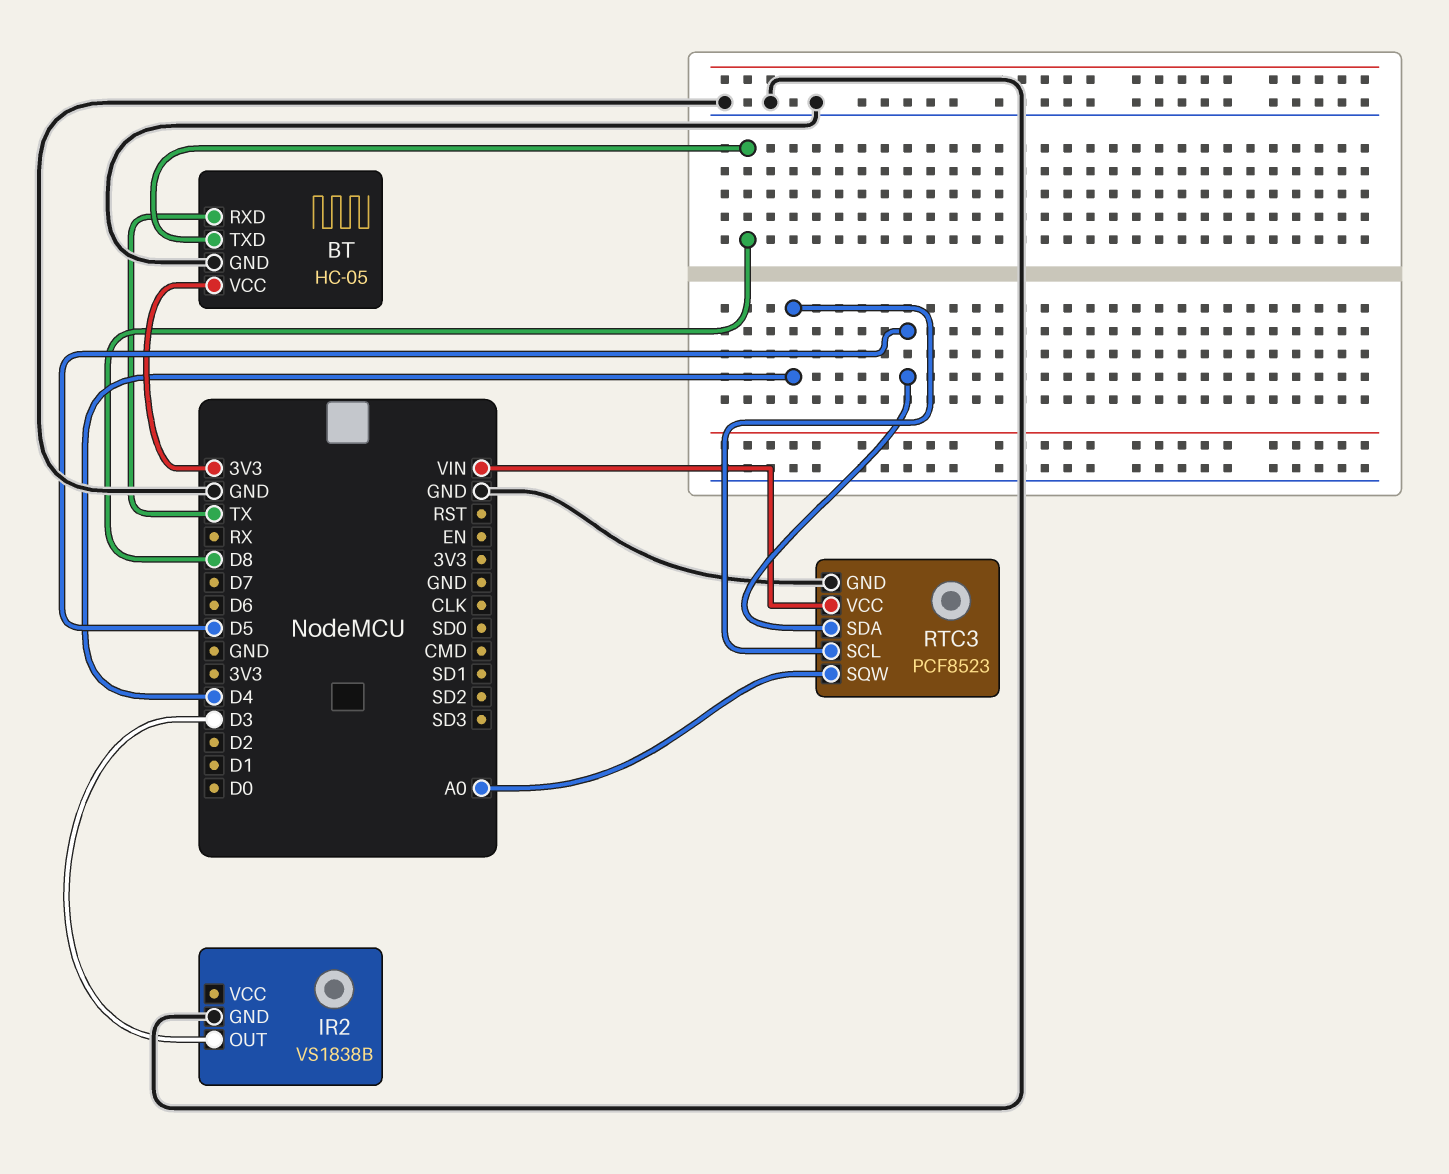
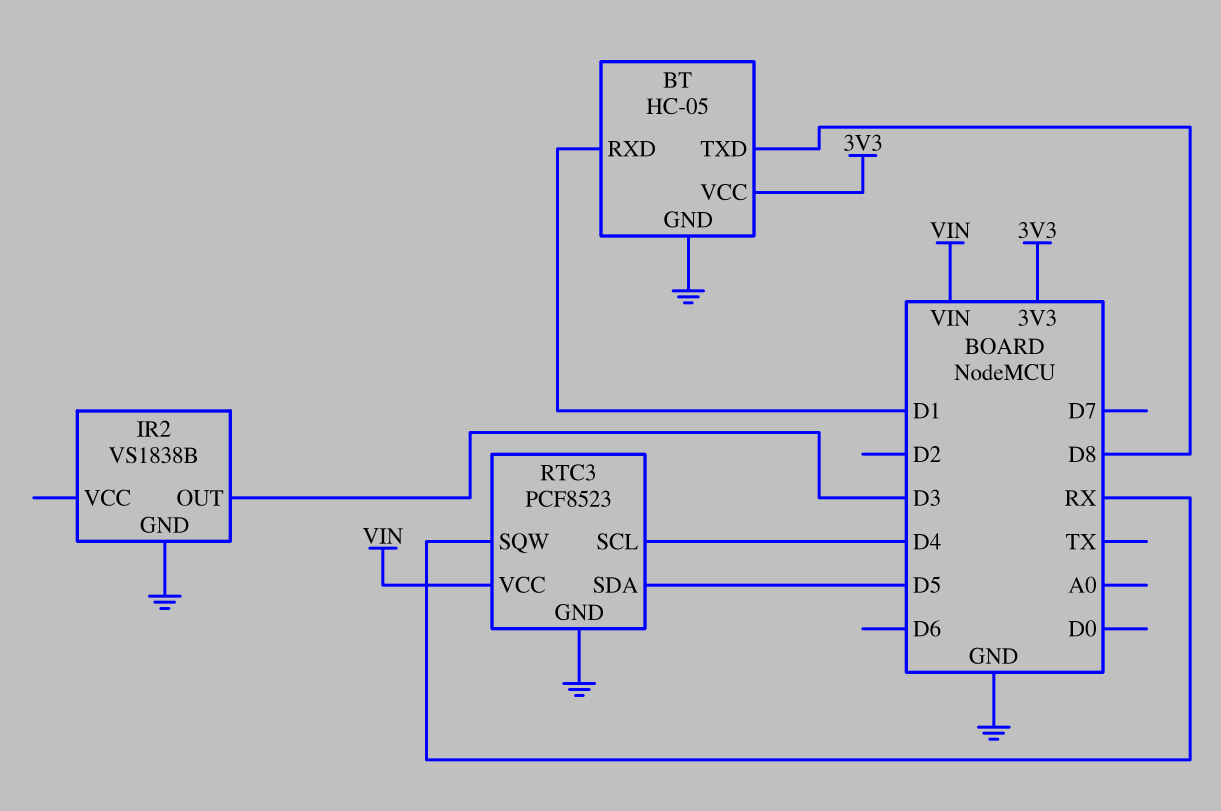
BT pin RXD: TX -> D1
RTC3 pin SQW: A0 -> RX

